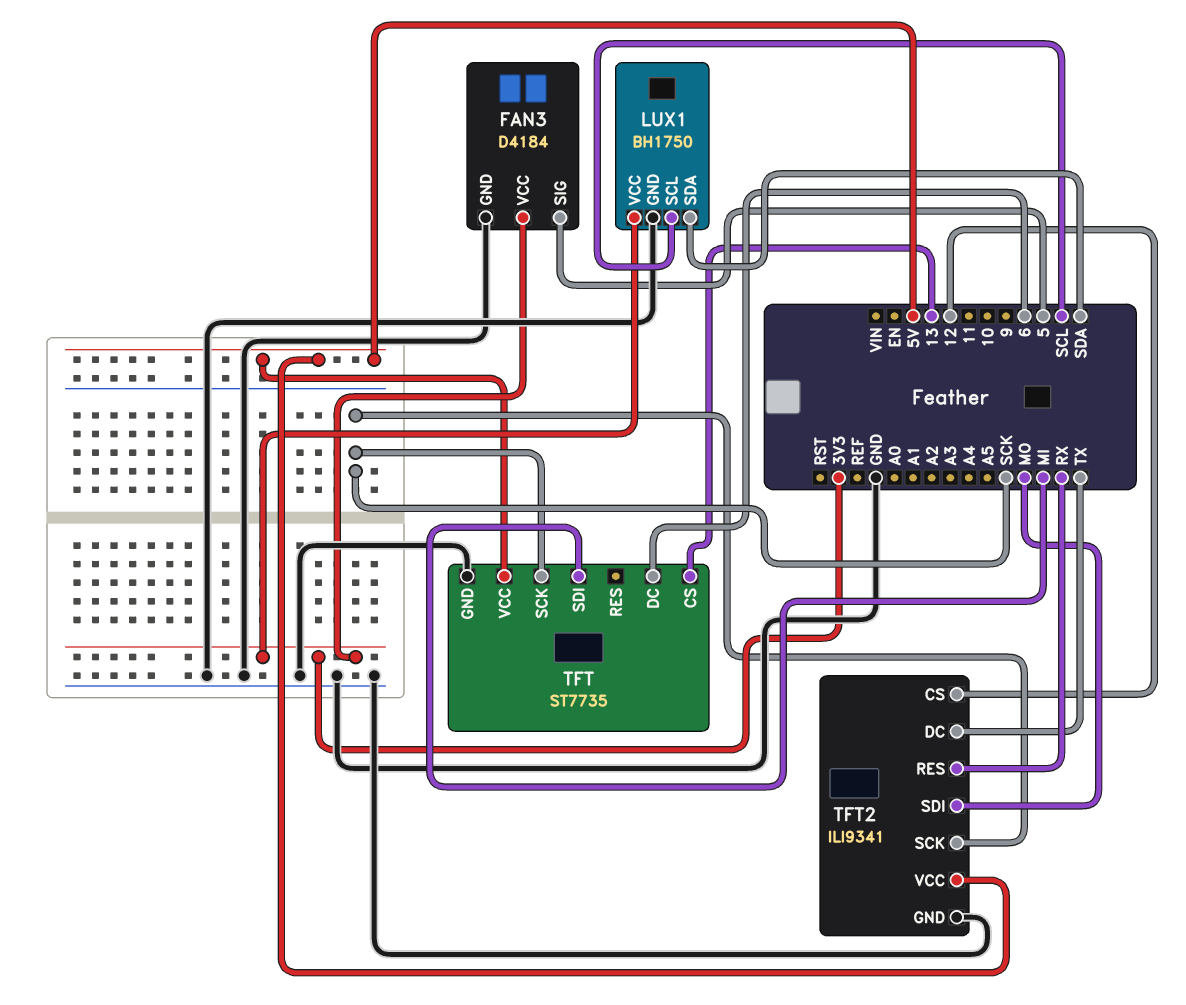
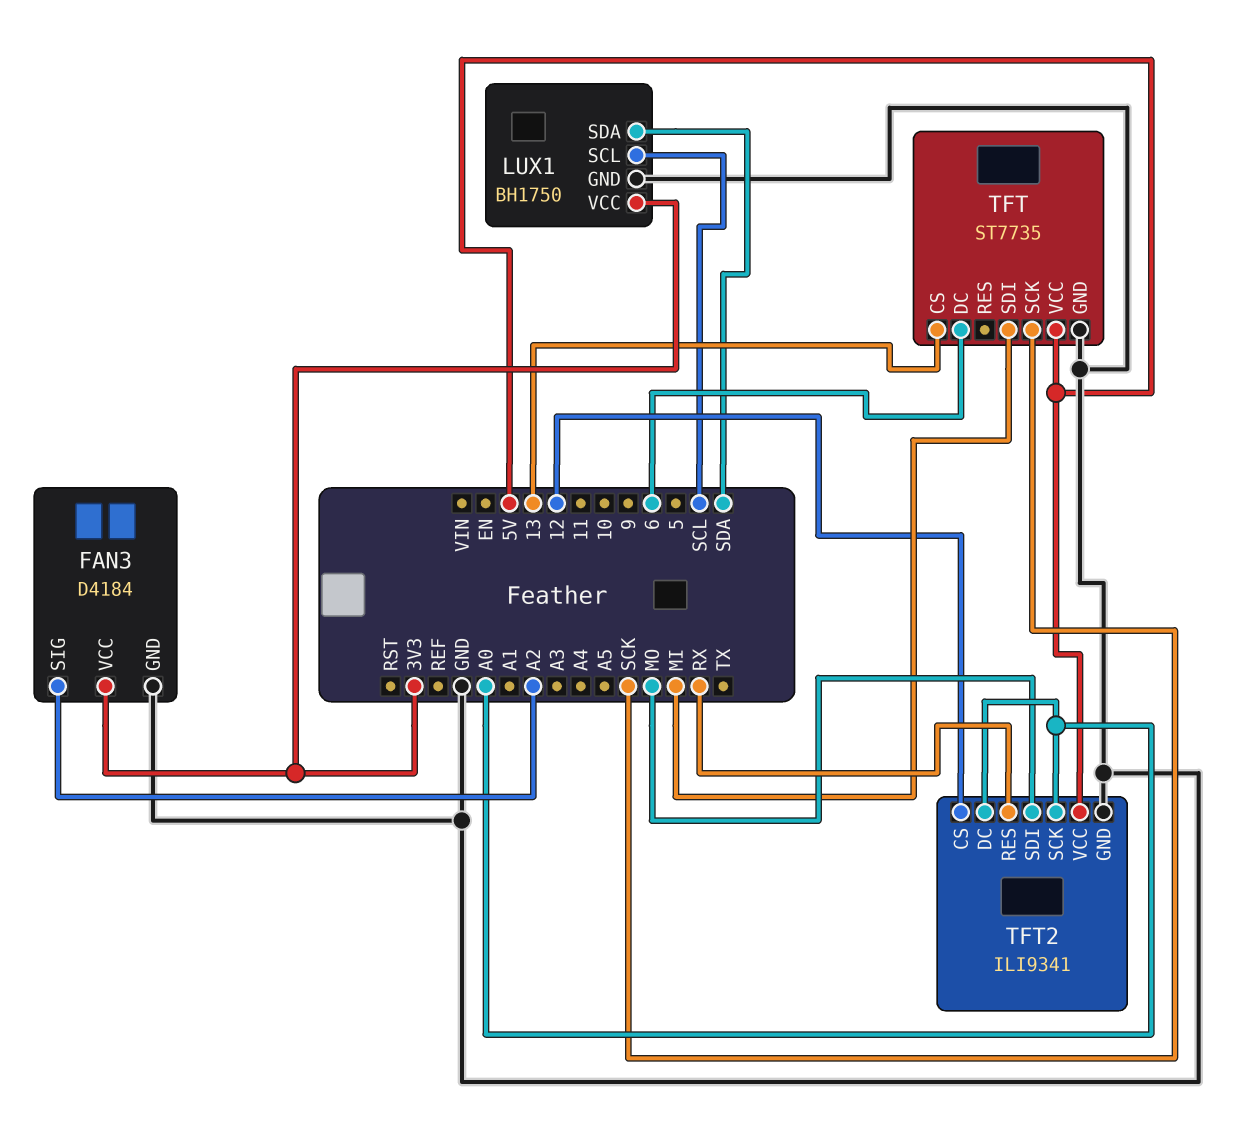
FAN3 pin SIG: 5 -> A2
TFT2 pin DC: TX -> A0
TFT2 pin SCK: SCK -> A0

